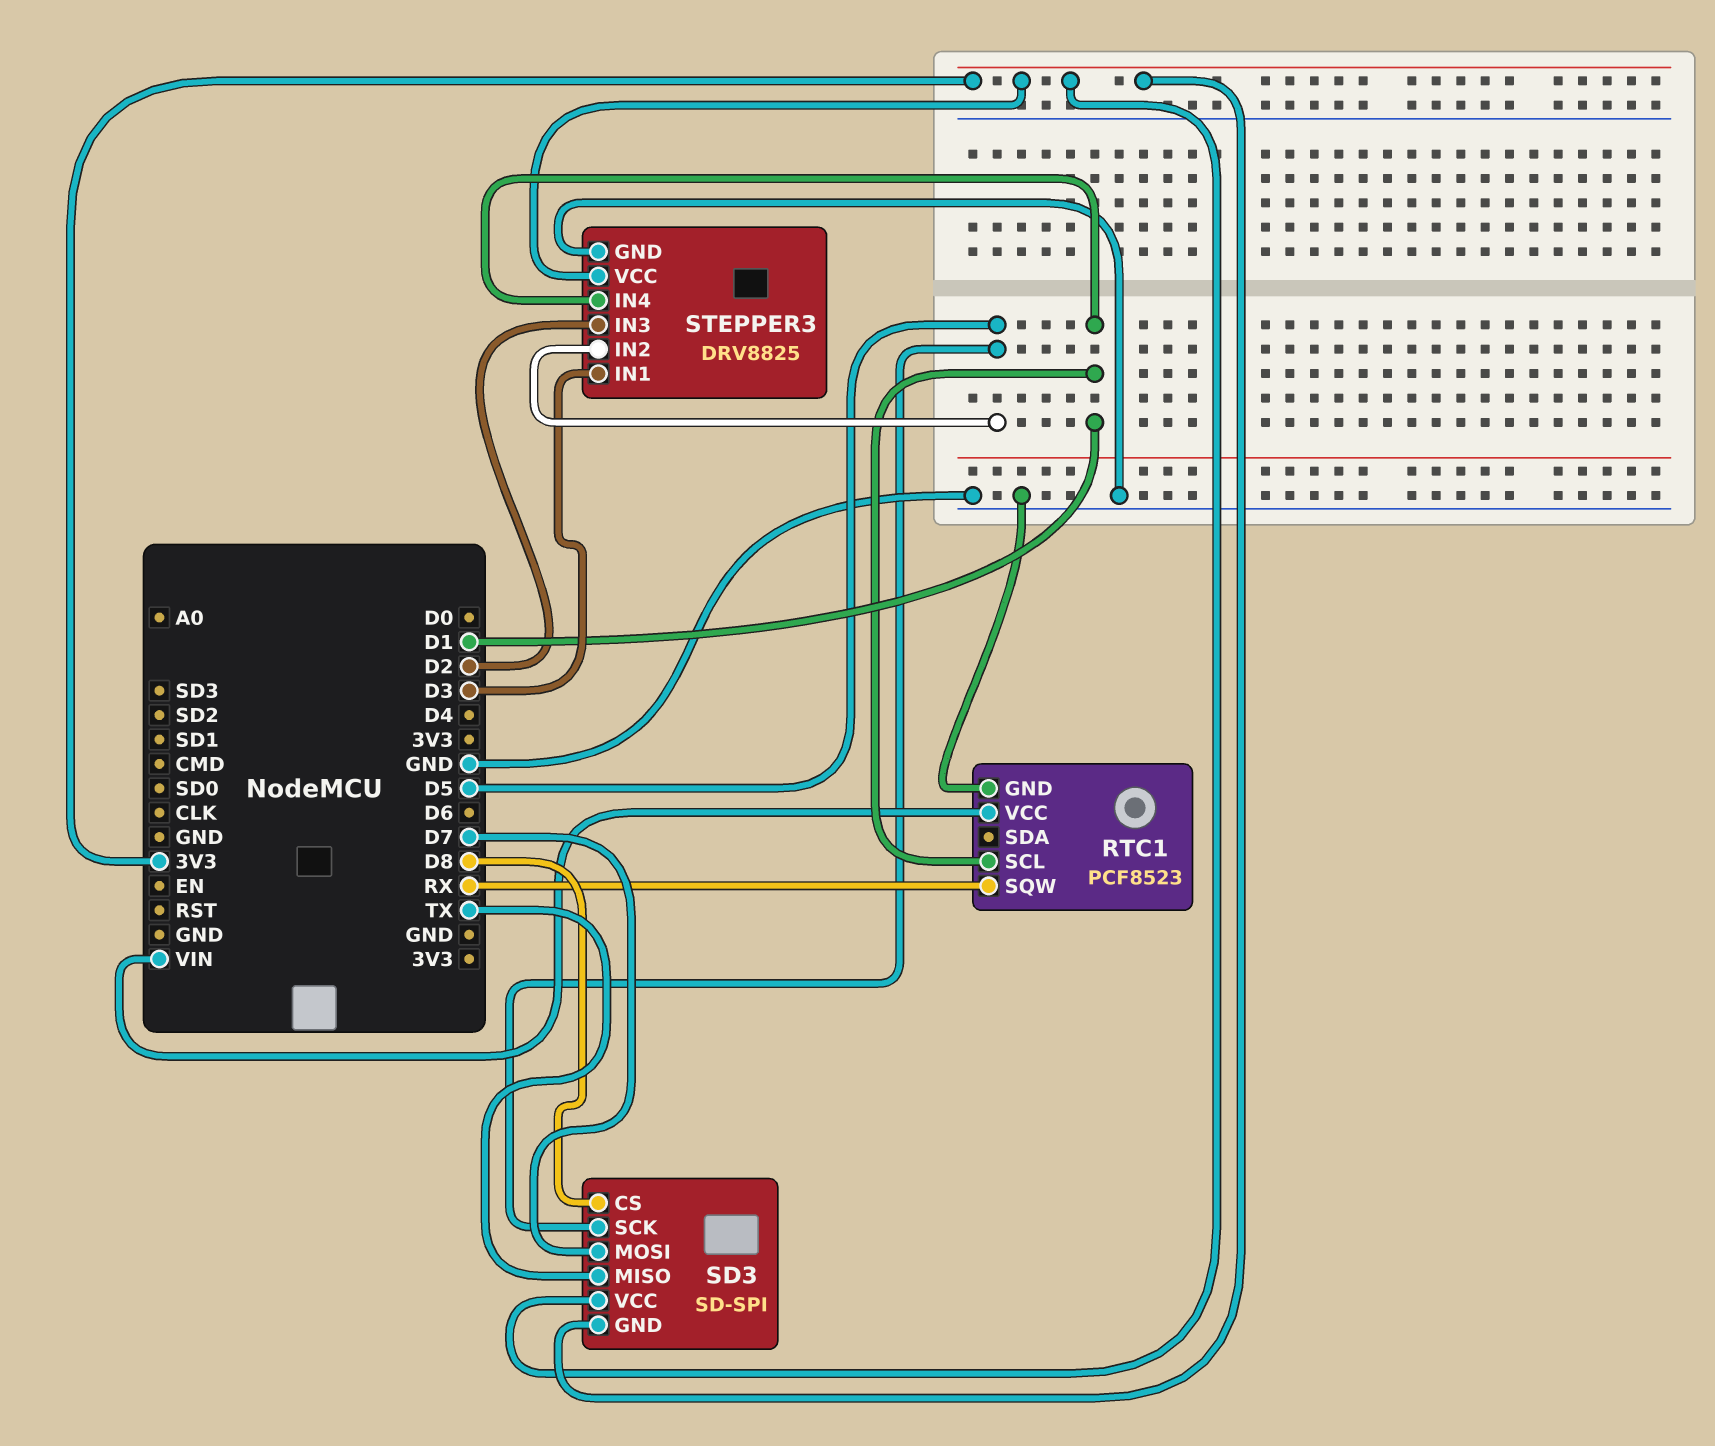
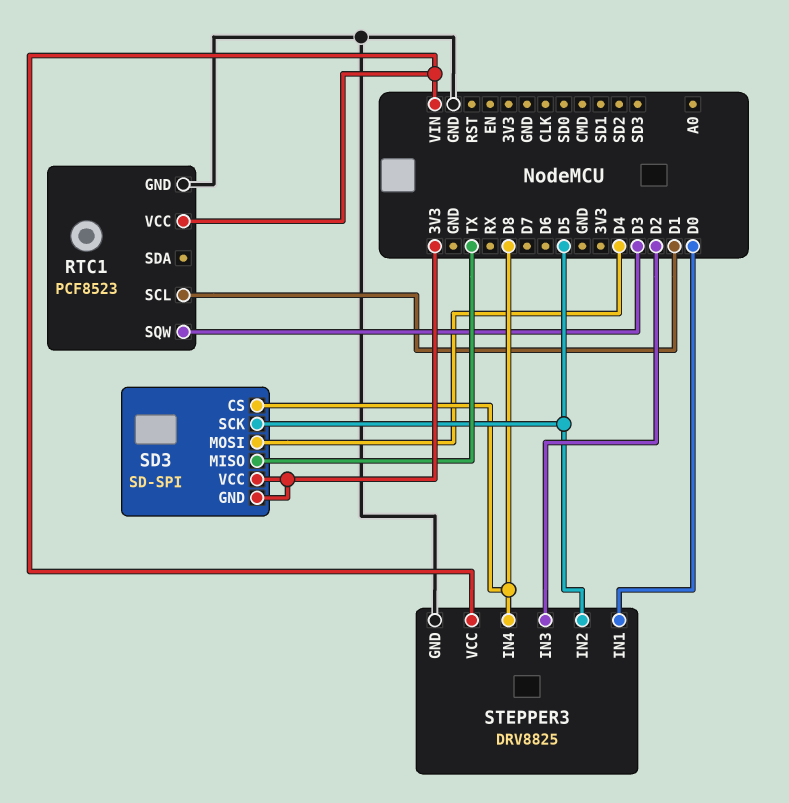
RTC1 pin SQW: RX -> D3
SD3 pin MOSI: D7 -> D4
STEPPER3 pin IN1: D3 -> D0
STEPPER3 pin IN4: D1 -> D8
STEPPER3 pin VCC: 3V3 -> VIN

